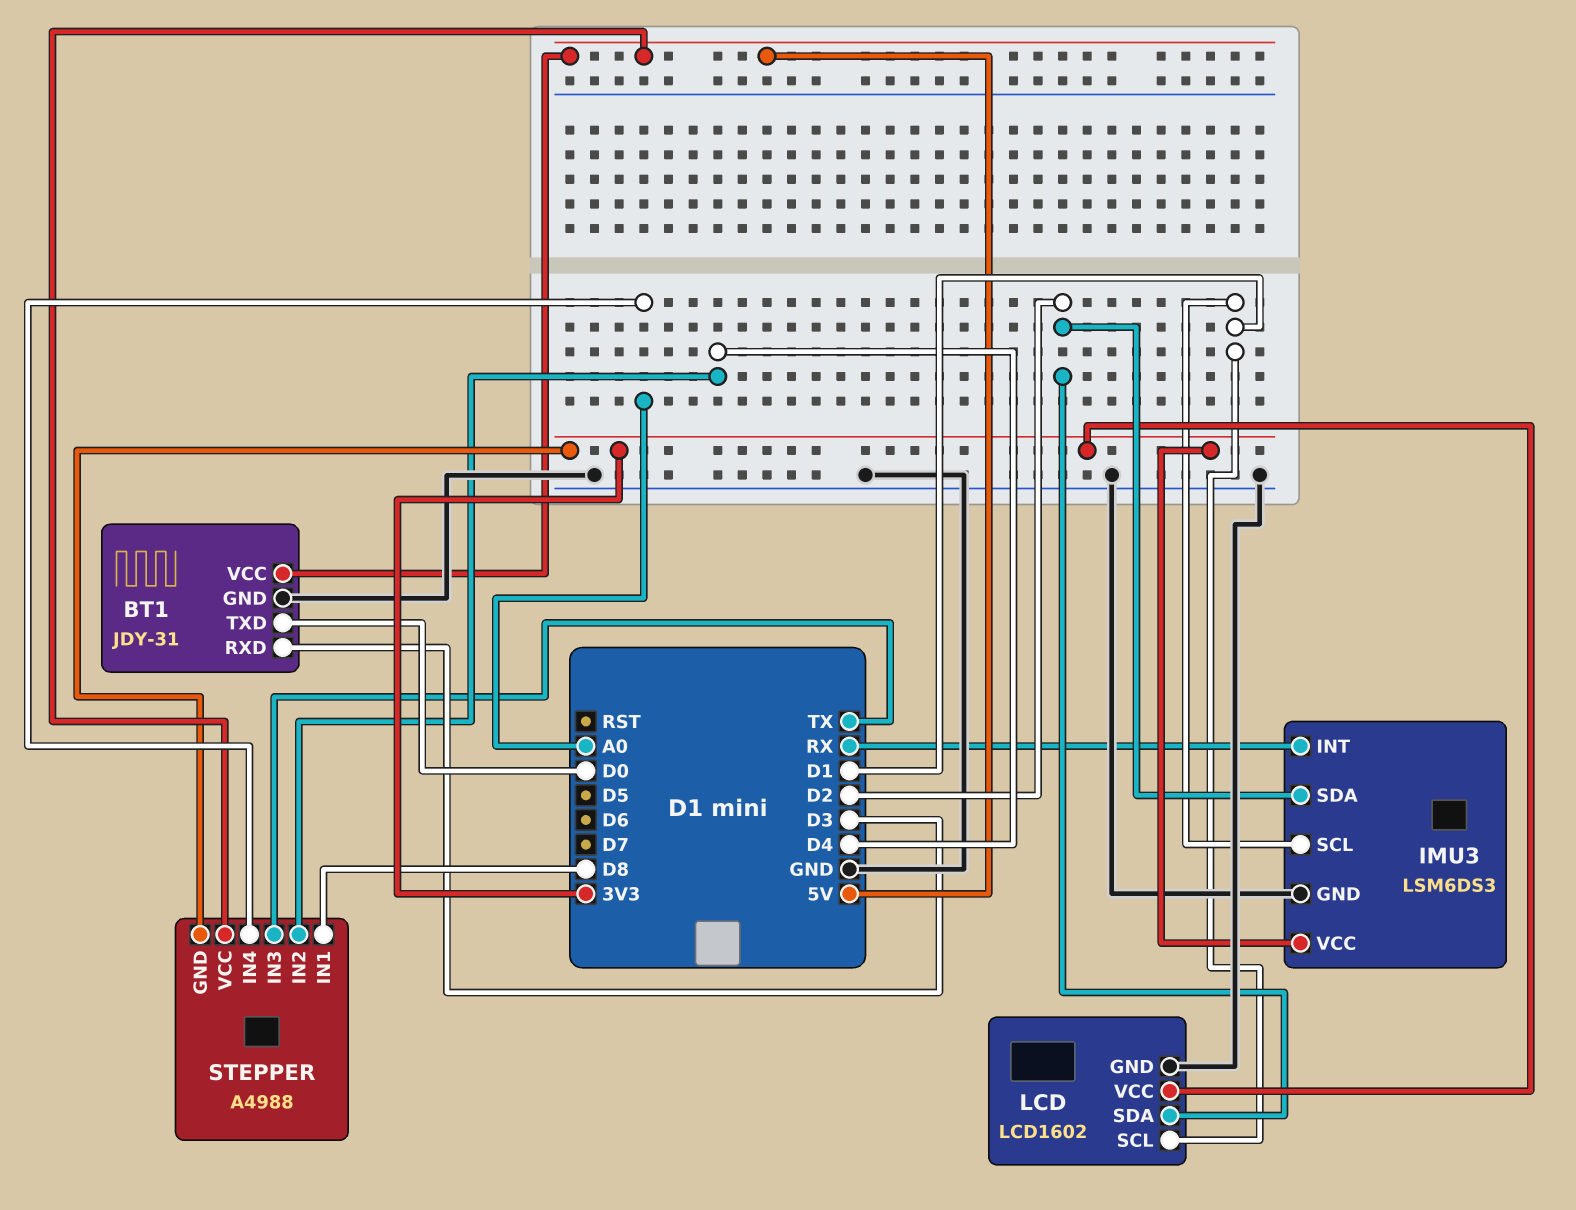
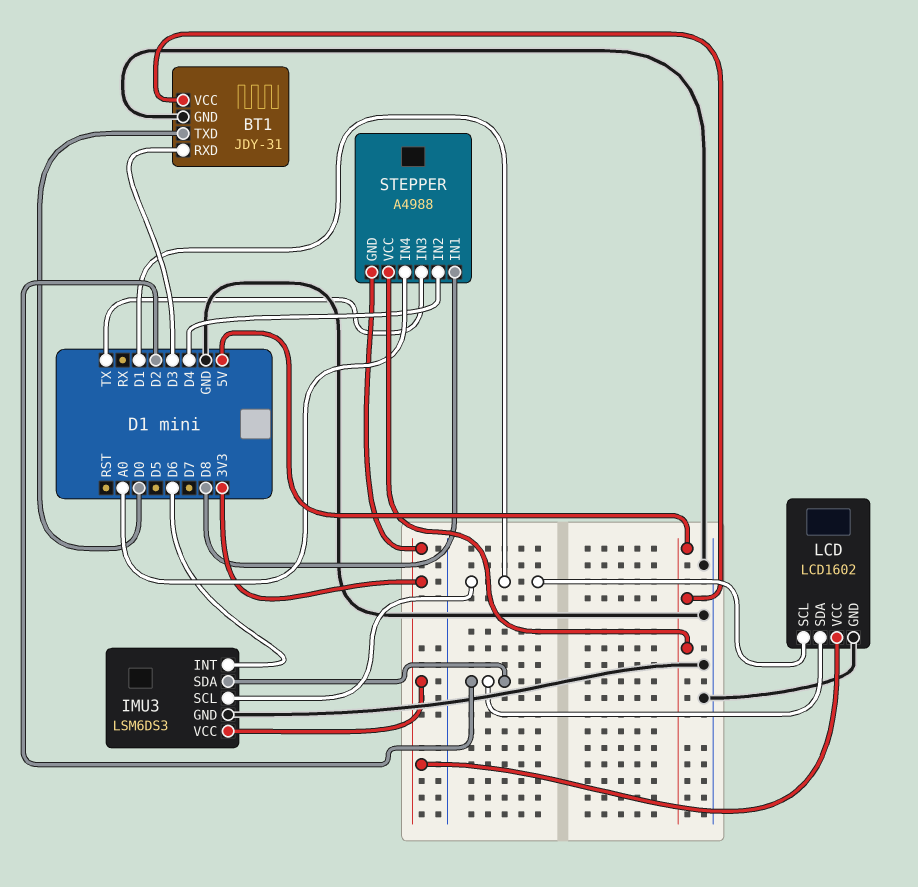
IMU3 pin INT: RX -> D6

